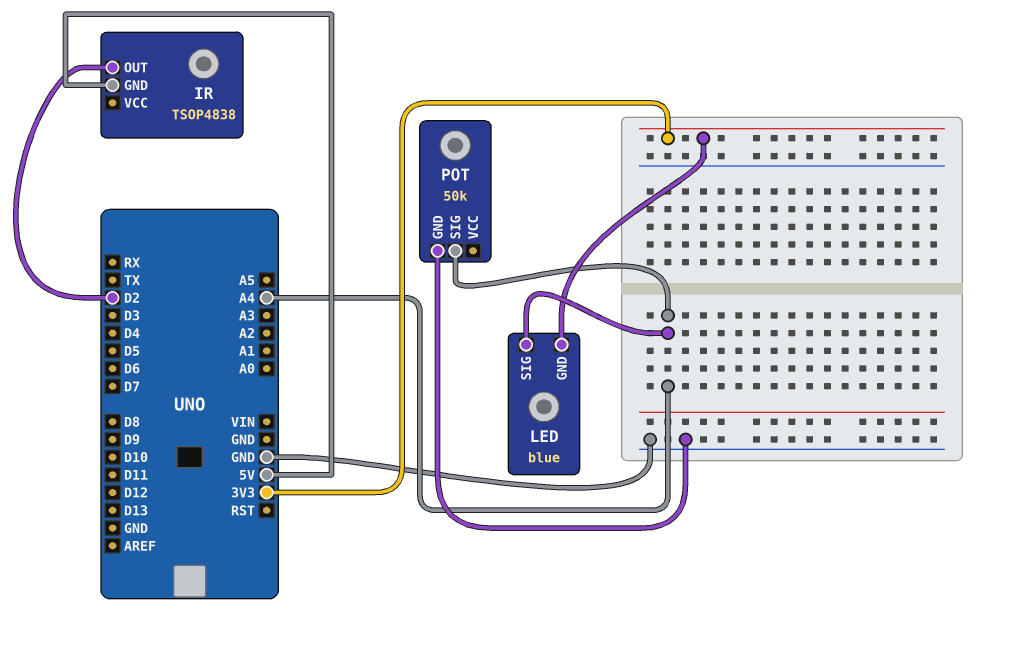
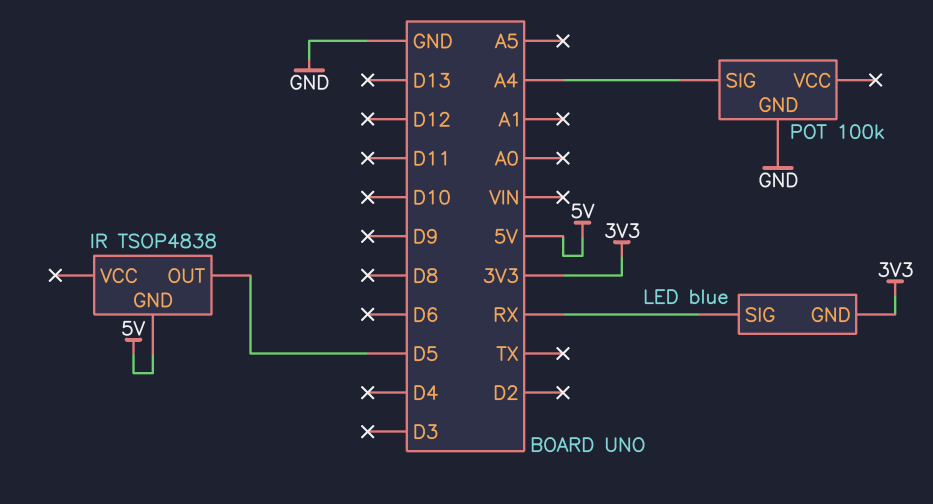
IR pin OUT: D2 -> D5
LED pin SIG: A4 -> RX
POT: 50k -> 100k

